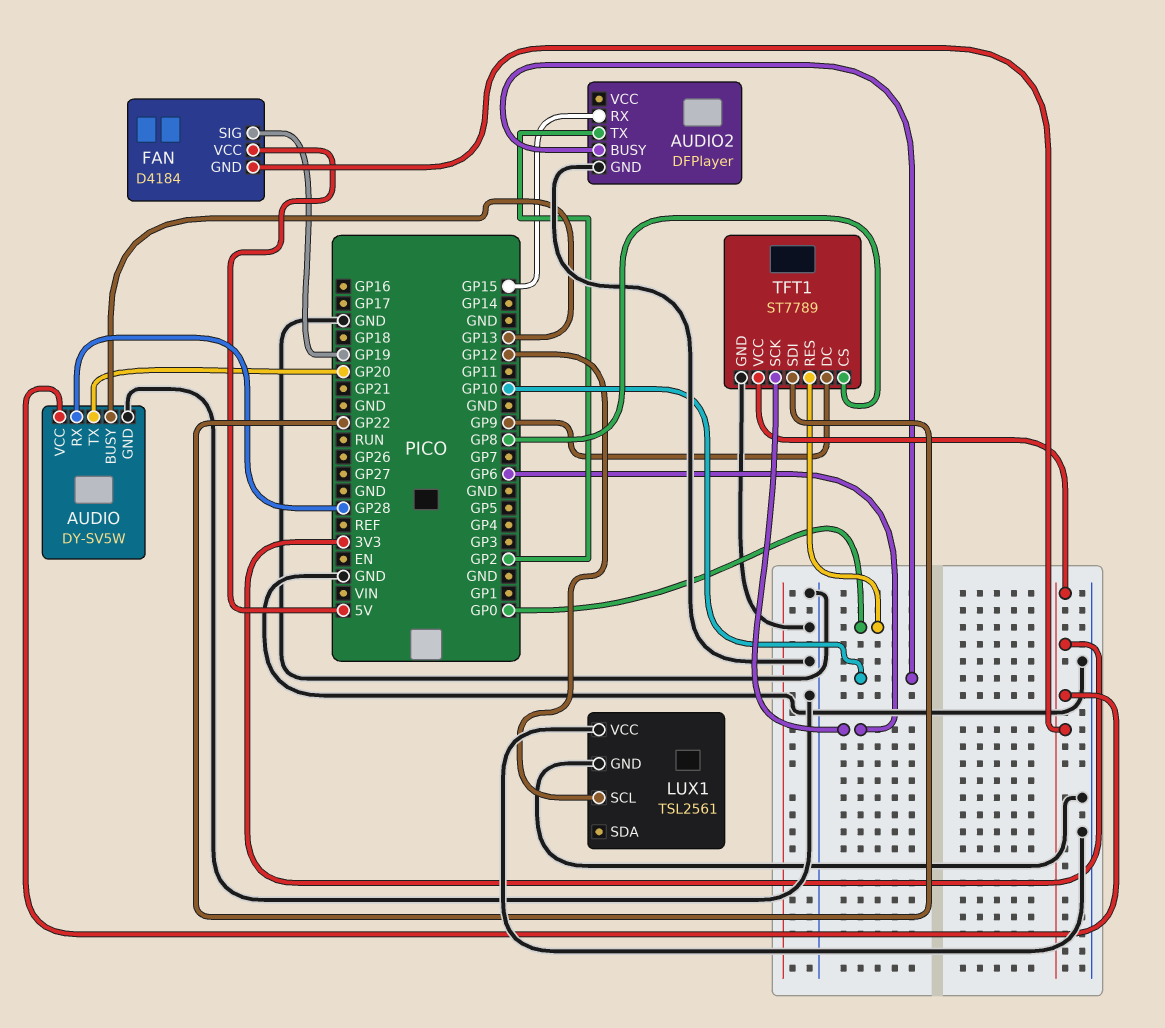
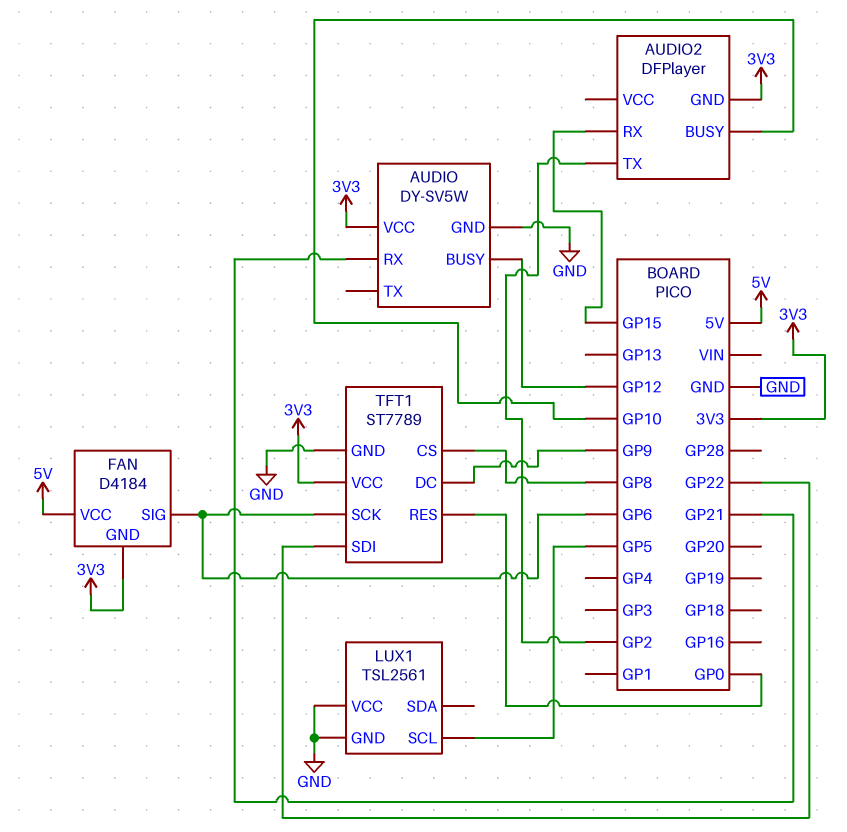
AUDIO pin BUSY: GP13 -> GP12
AUDIO pin RX: GP28 -> GP21
AUDIO pin TX: GP20 -> none
AUDIO2 pin GND: GND -> 3V3
FAN pin SIG: GP19 -> GP6
LUX1 pin SCL: GP12 -> GP5

